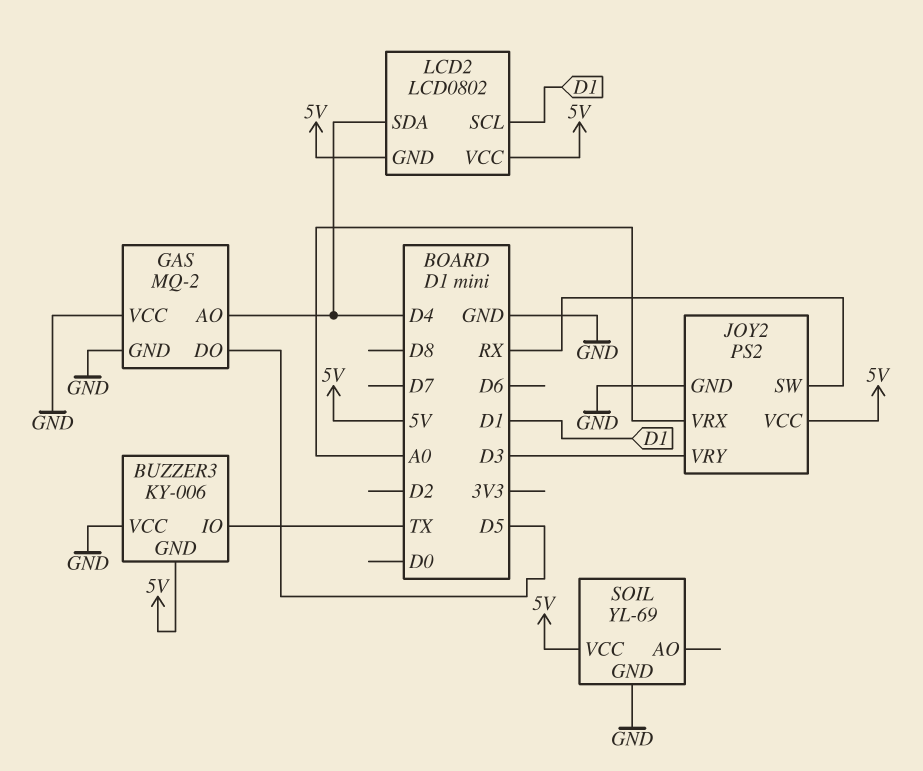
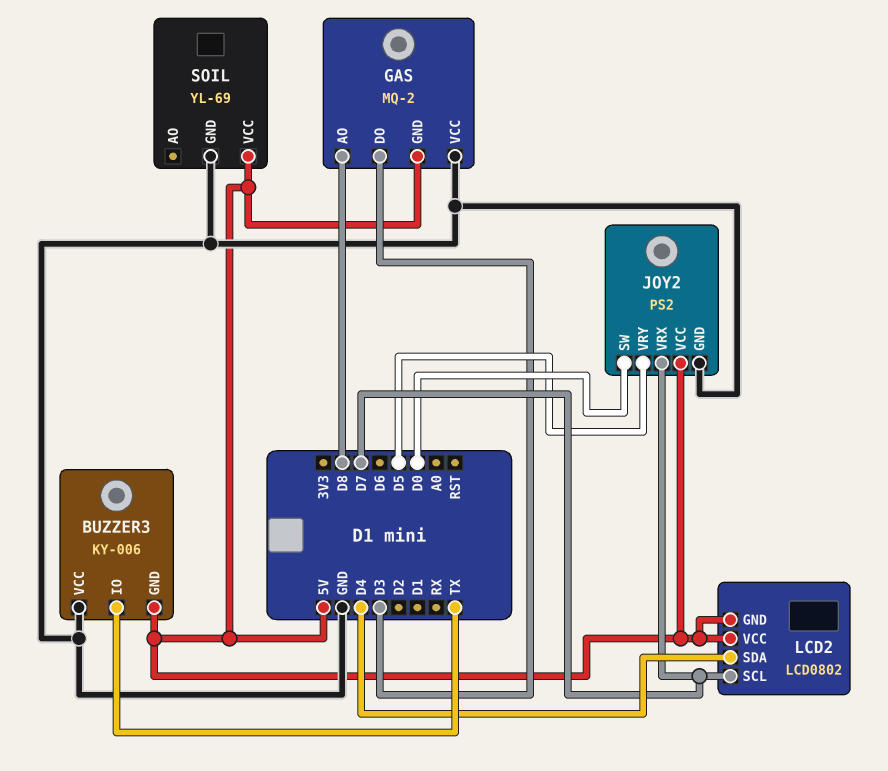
GAS pin AO: D4 -> D8
GAS pin DO: D5 -> D3
GAS pin GND: GND -> 5V
JOY2 pin SW: RX -> D0
JOY2 pin VRX: A0 -> D7
JOY2 pin VRY: D3 -> D5
LCD2 pin SCL: D1 -> D7

